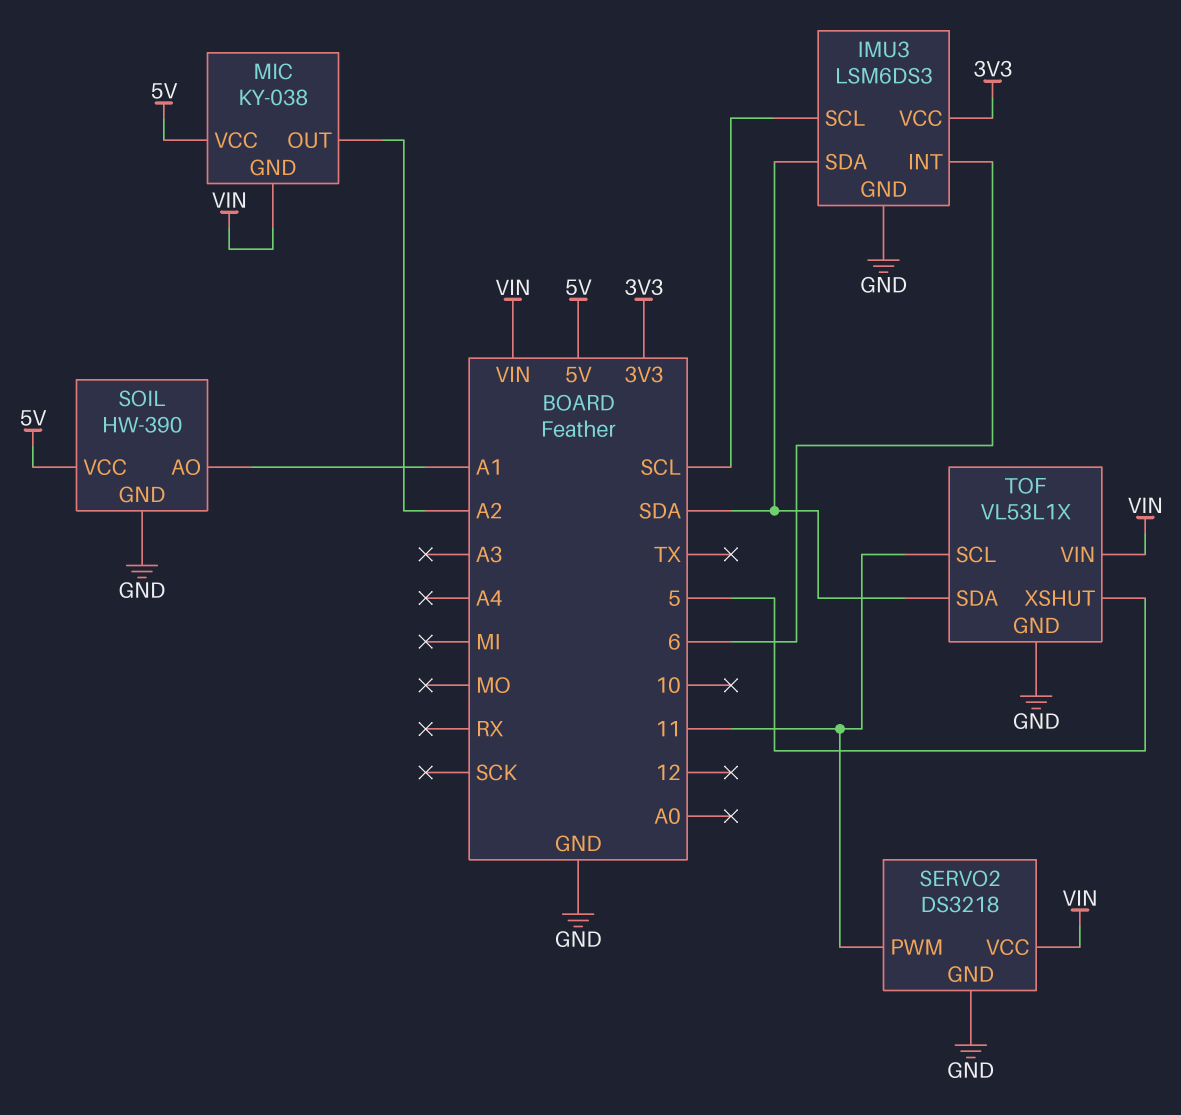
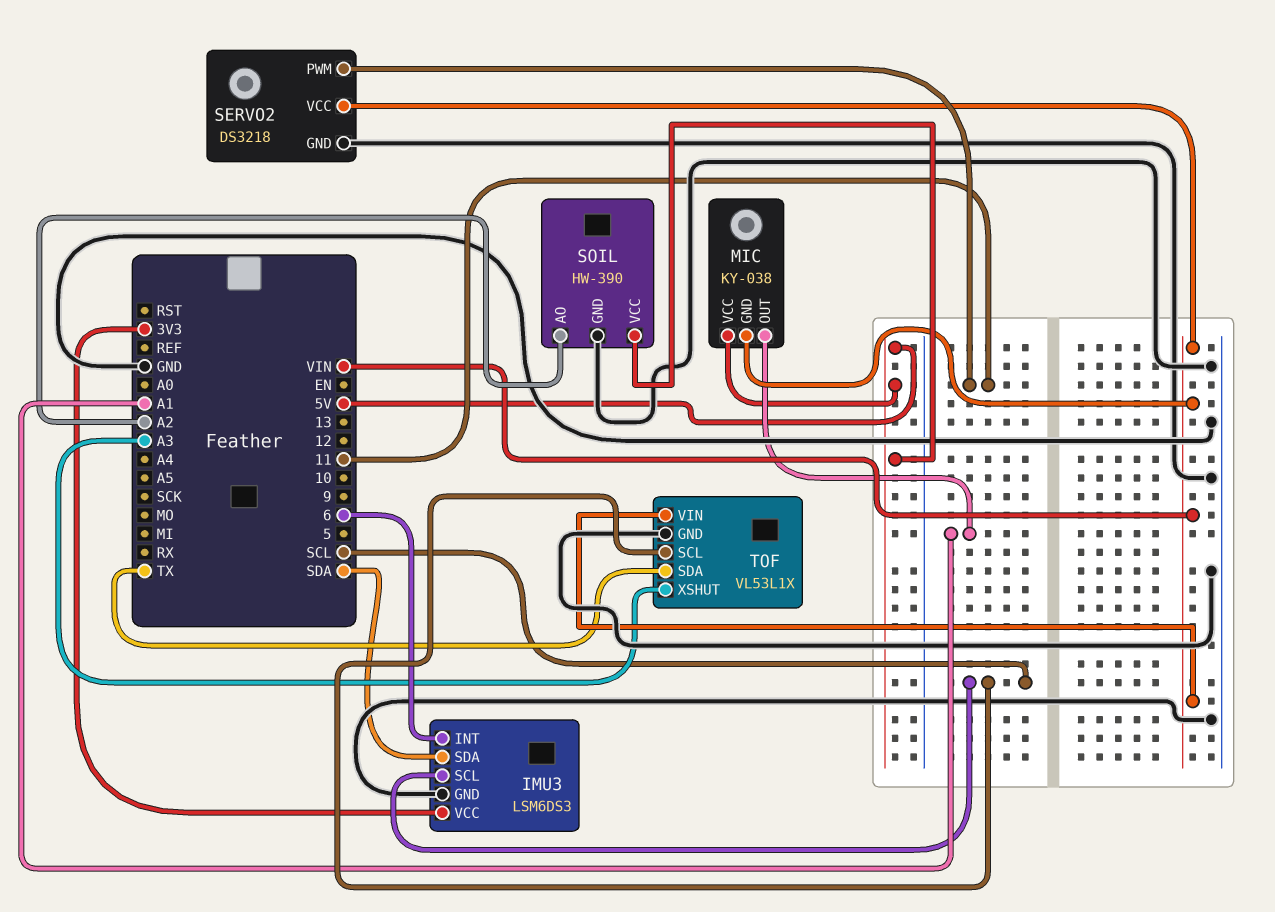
MIC pin OUT: A2 -> A1
SOIL pin AO: A1 -> A2
TOF pin SCL: 11 -> SCL
TOF pin SDA: SDA -> TX
TOF pin XSHUT: 5 -> A3

